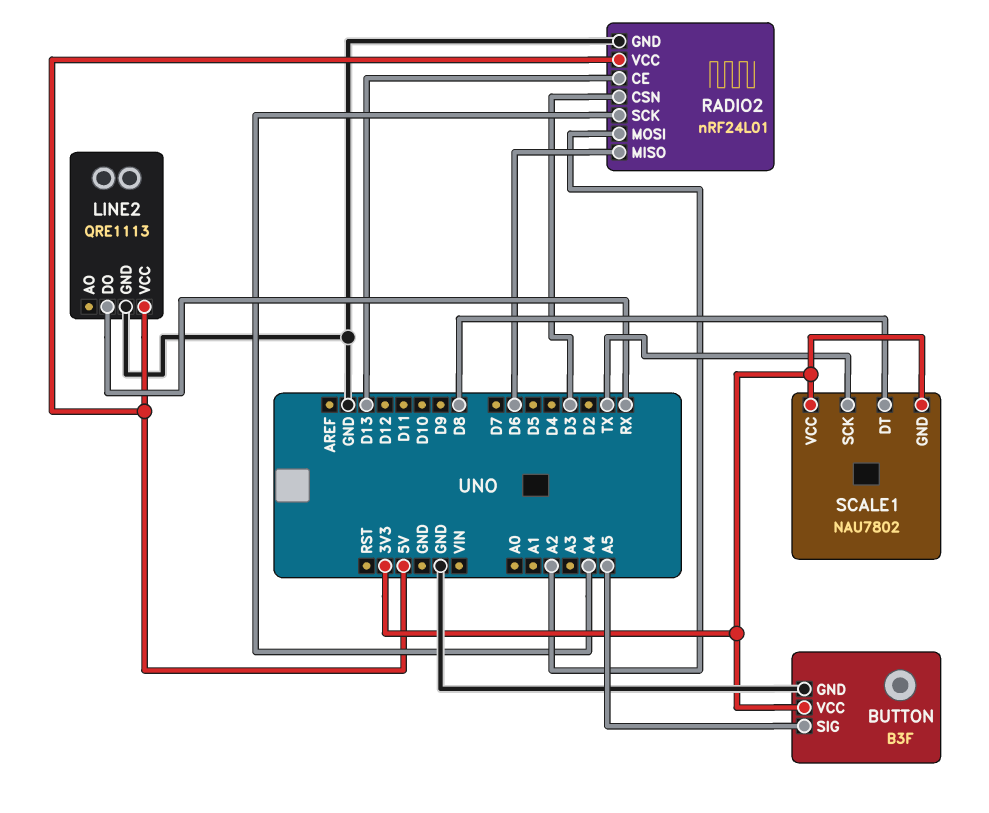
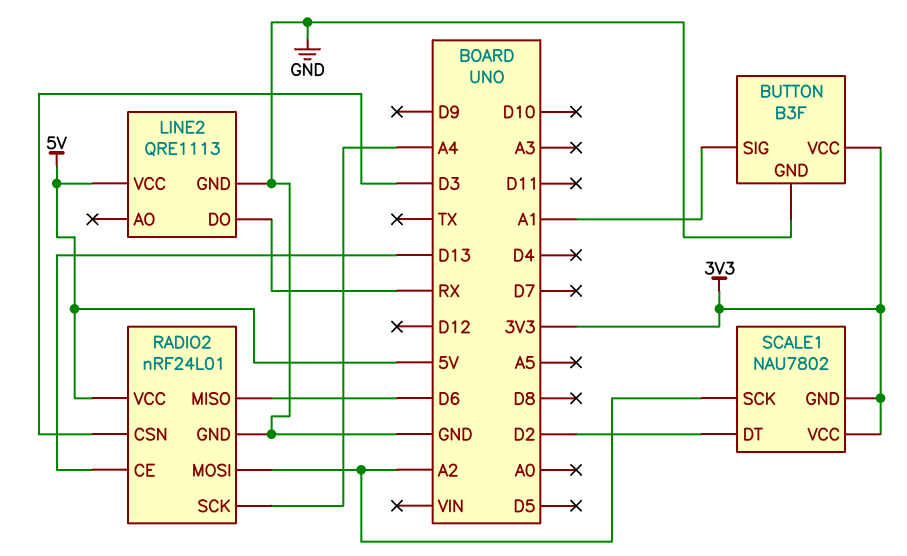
BUTTON pin SIG: A5 -> A1
SCALE1 pin DT: D8 -> D2
SCALE1 pin SCK: TX -> A2

